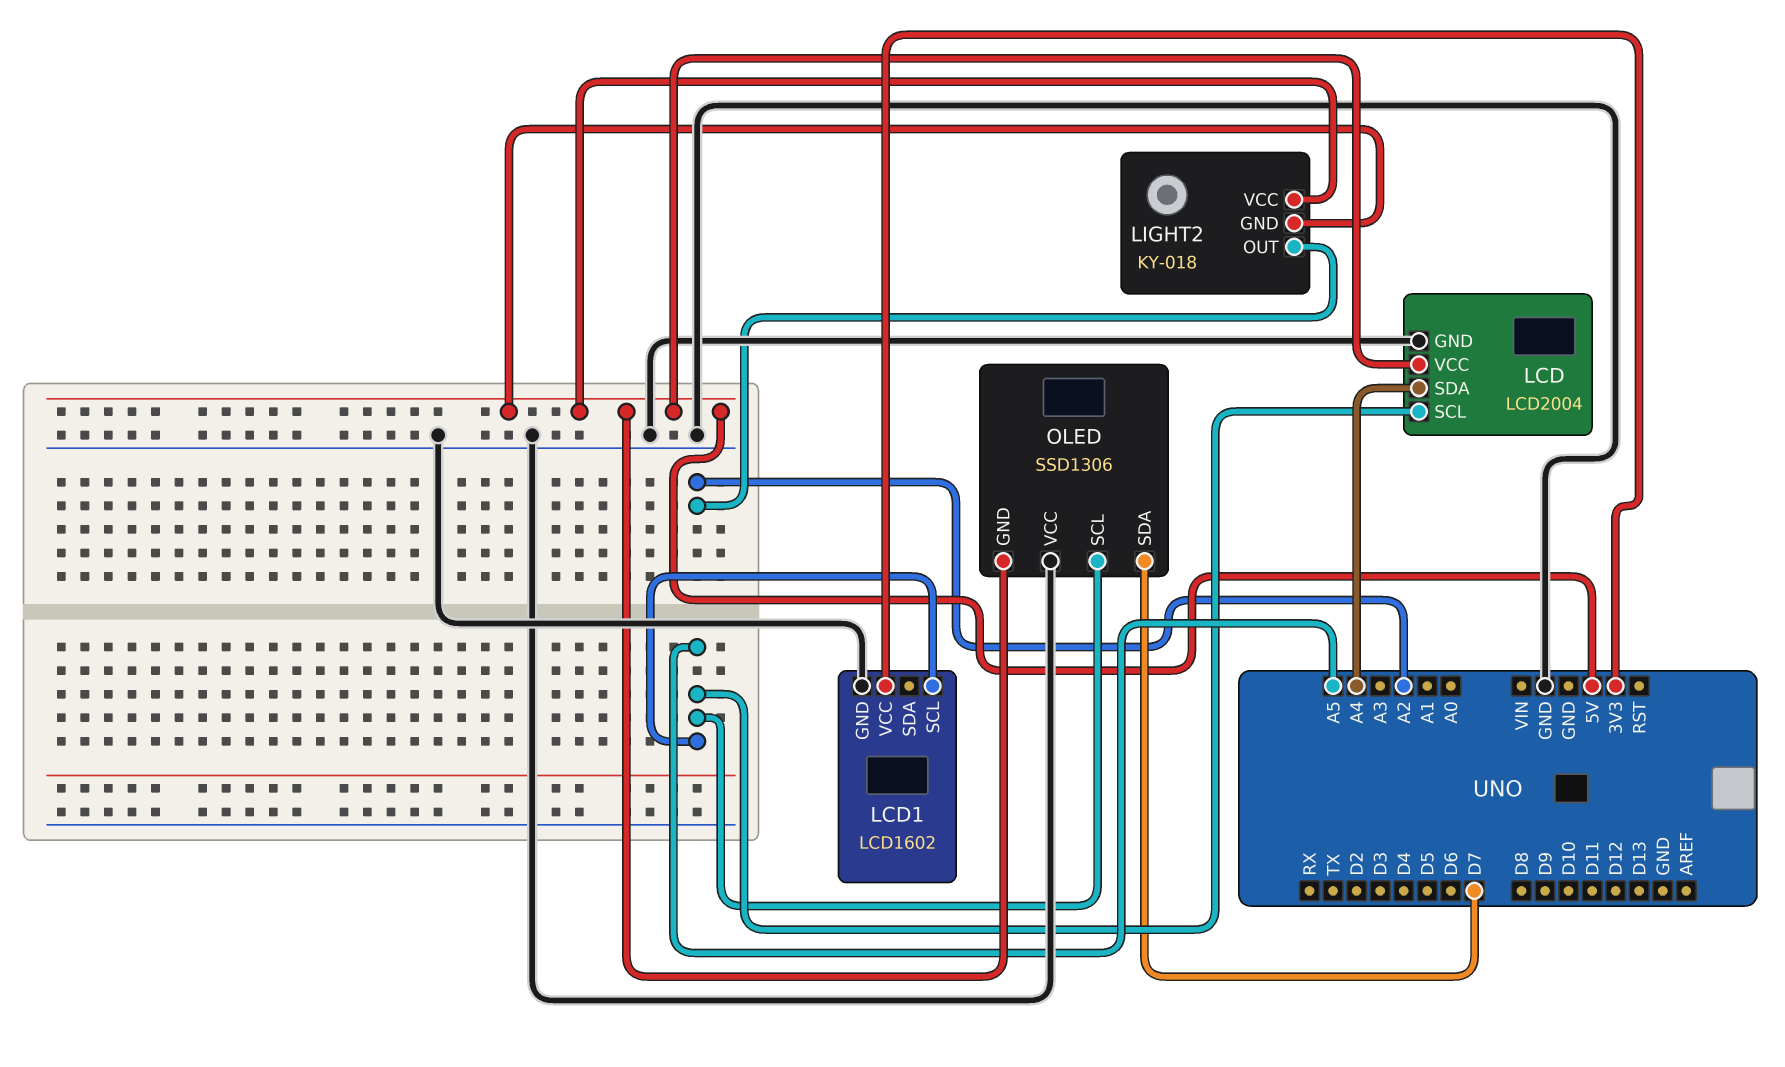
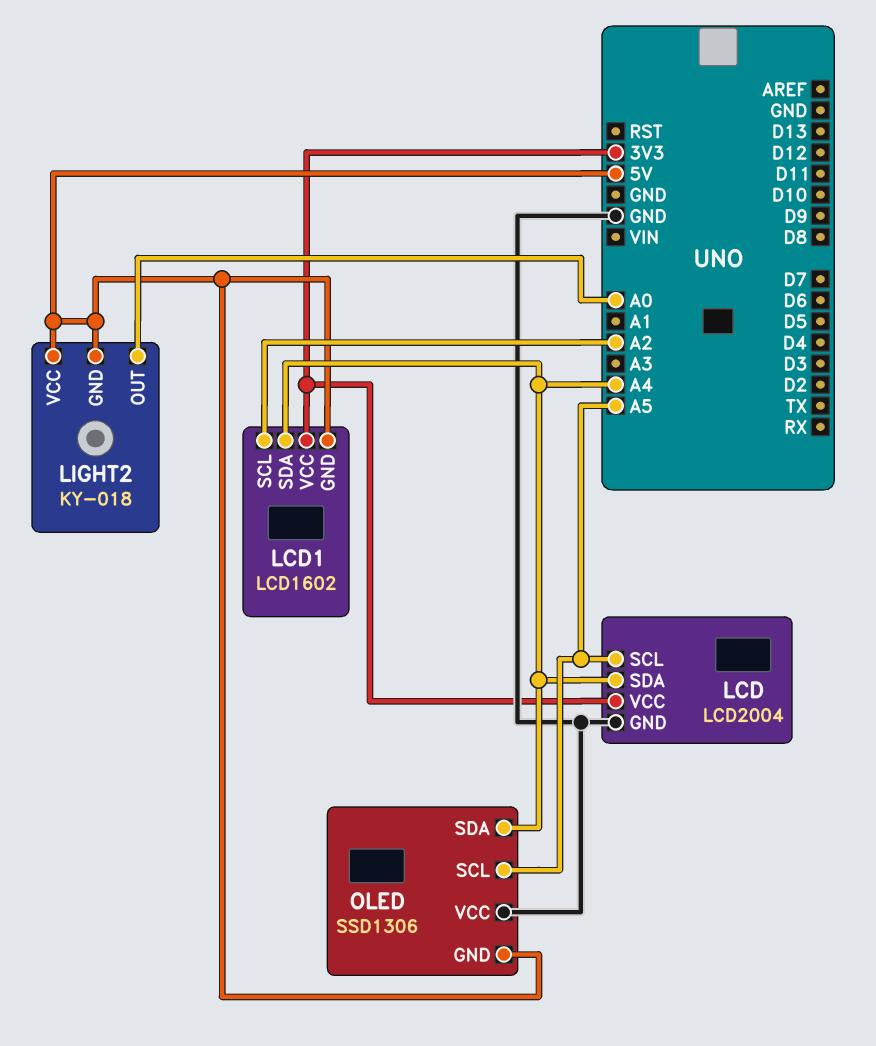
LCD pin VCC: 5V -> 3V3
LCD1 pin GND: GND -> 5V
LCD1 pin SCL: A5 -> A2
LCD1 pin SDA: none -> A4
LIGHT2 pin OUT: A2 -> A0
OLED pin SDA: D7 -> A4

